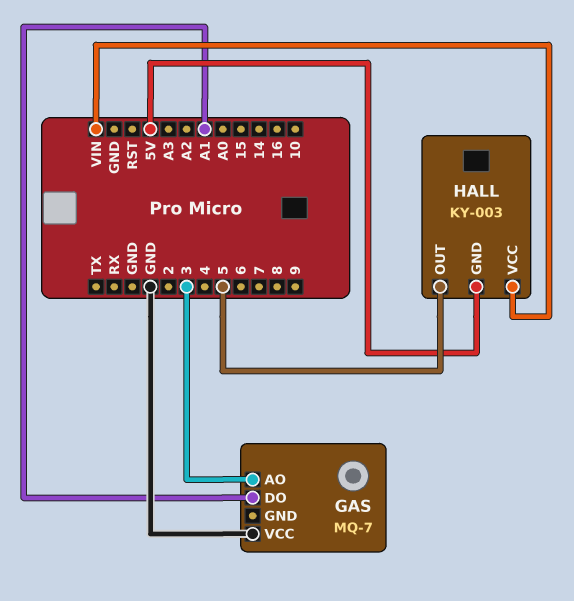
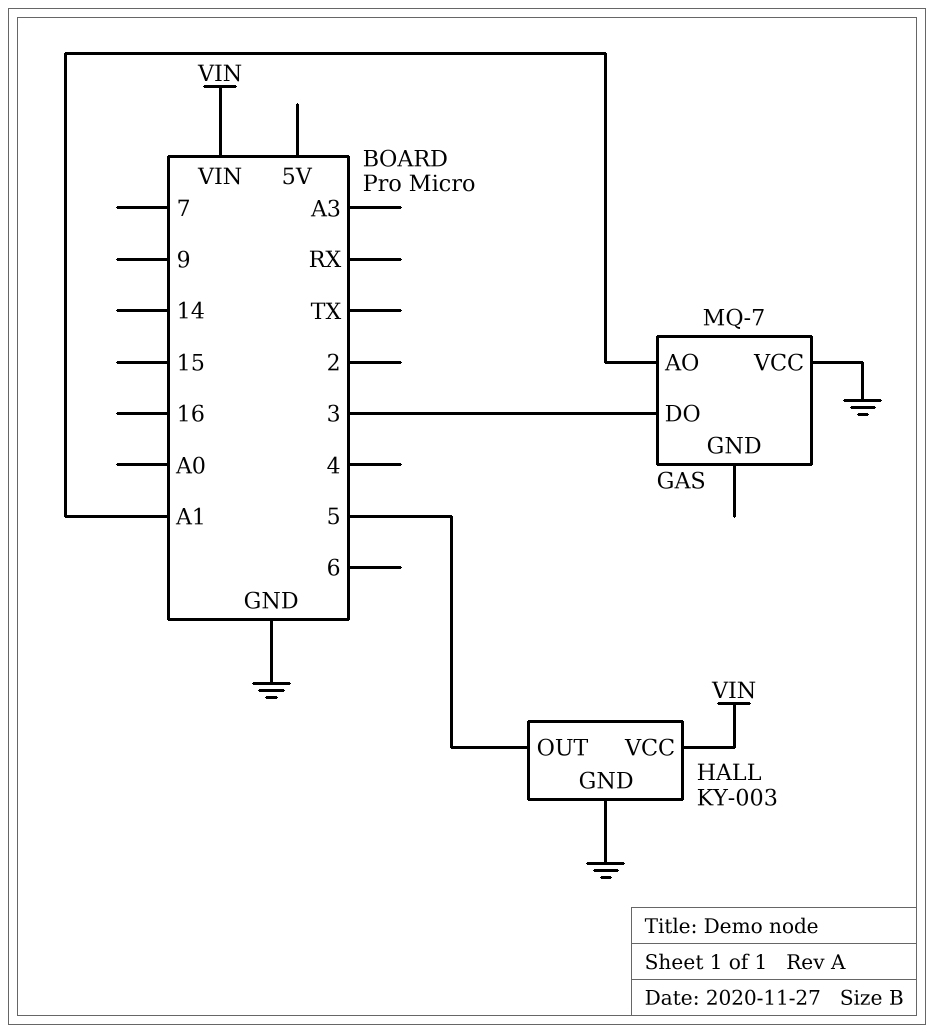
GAS pin AO: 3 -> A1
GAS pin DO: A1 -> 3
HALL pin GND: 5V -> GND

